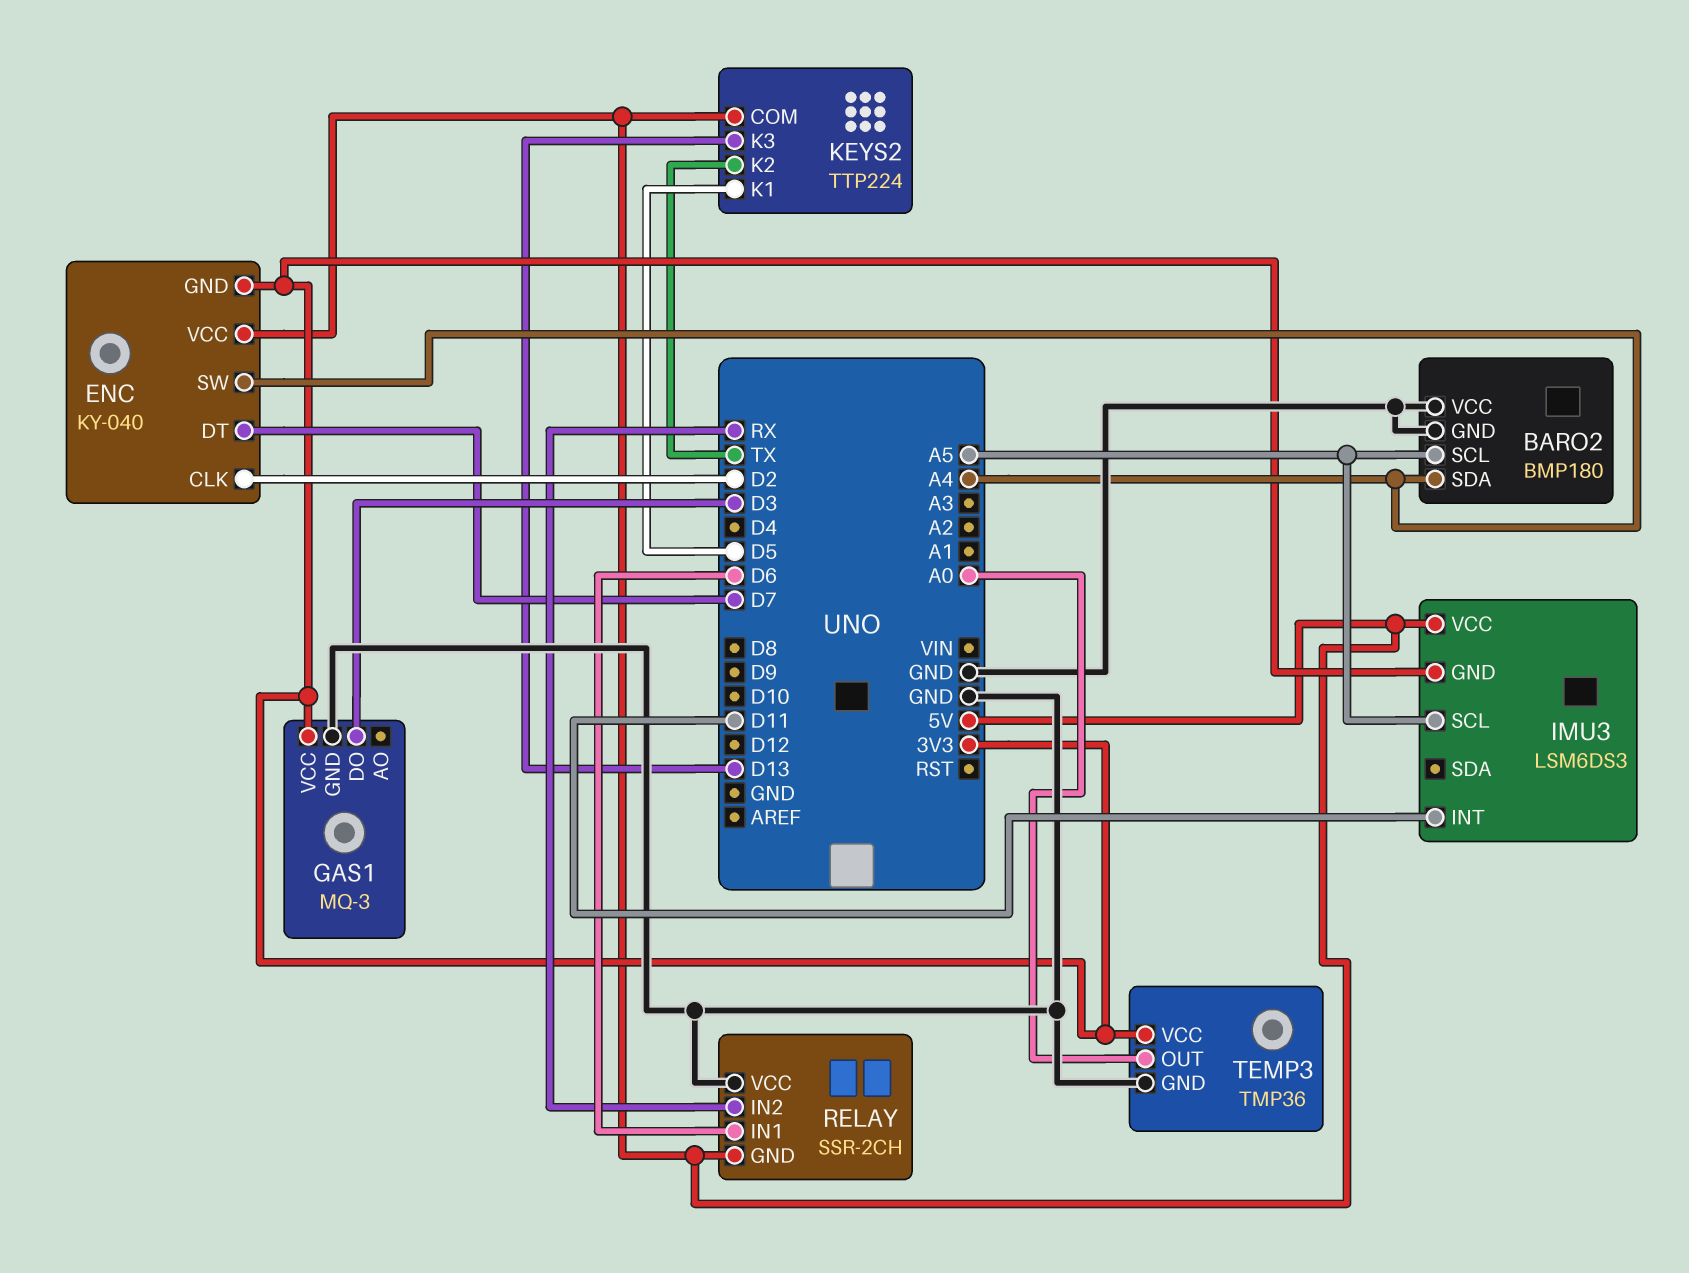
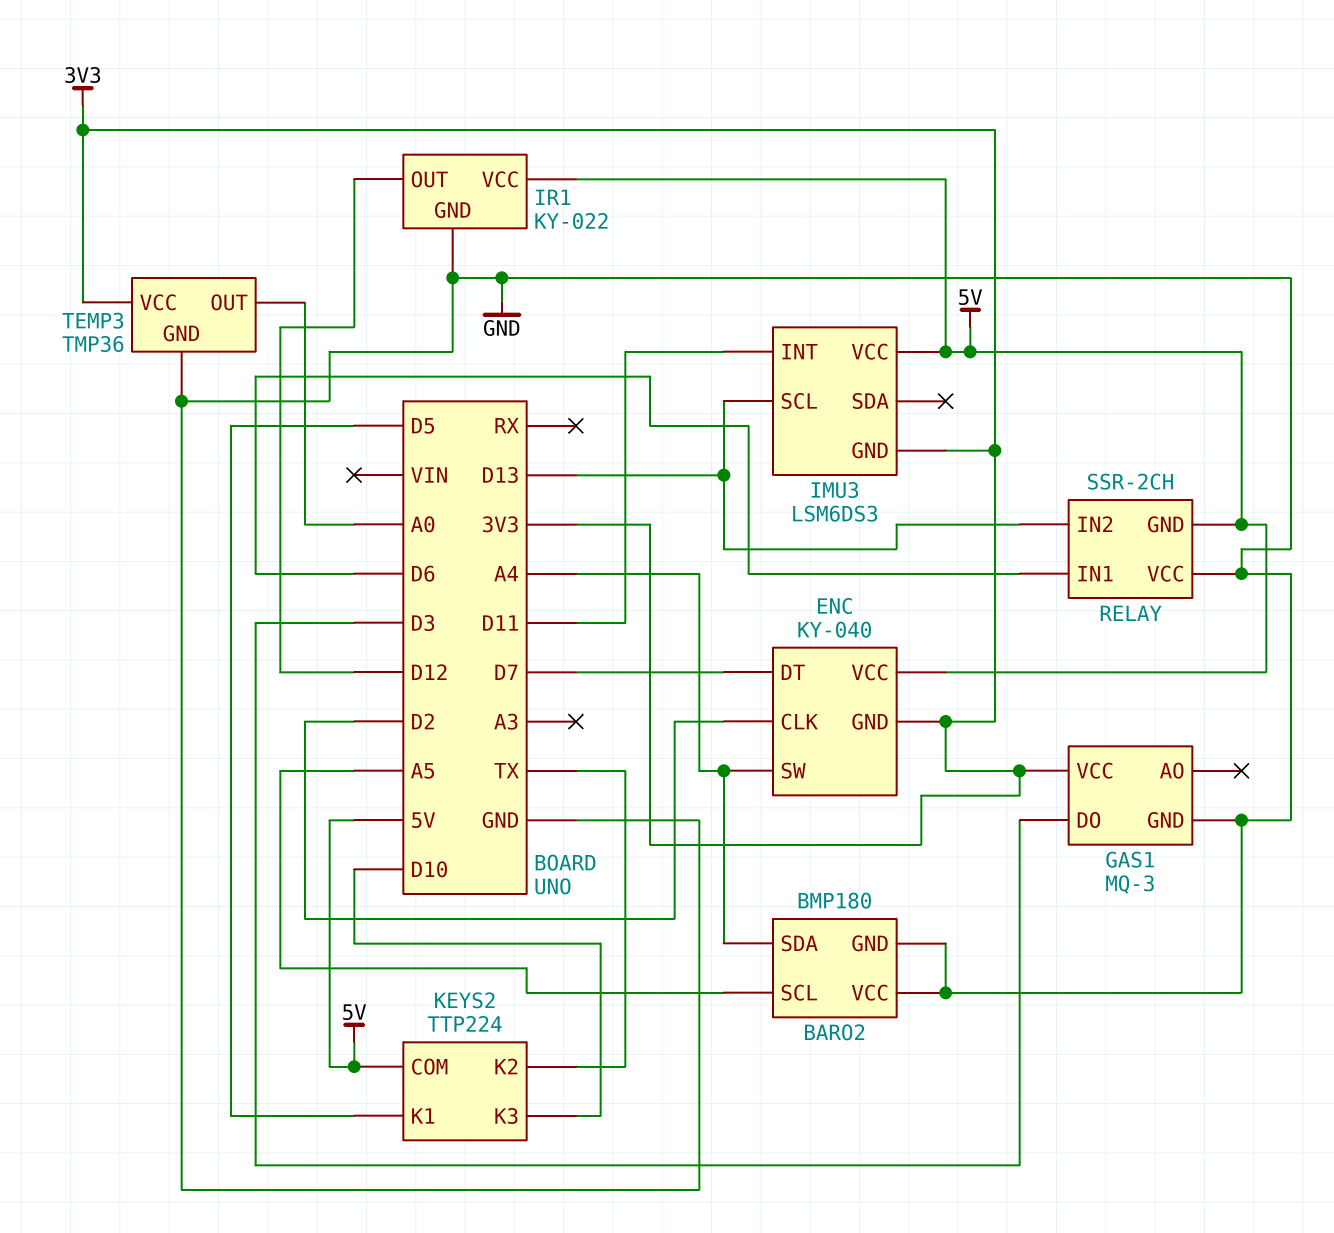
IMU3 pin SCL: A5 -> D13
IR1: none -> KY-022
IR1 pin GND: none -> GND
IR1 pin OUT: none -> D12
IR1 pin VCC: none -> 5V
KEYS2 pin K3: D13 -> D10
RELAY pin IN2: RX -> D13

